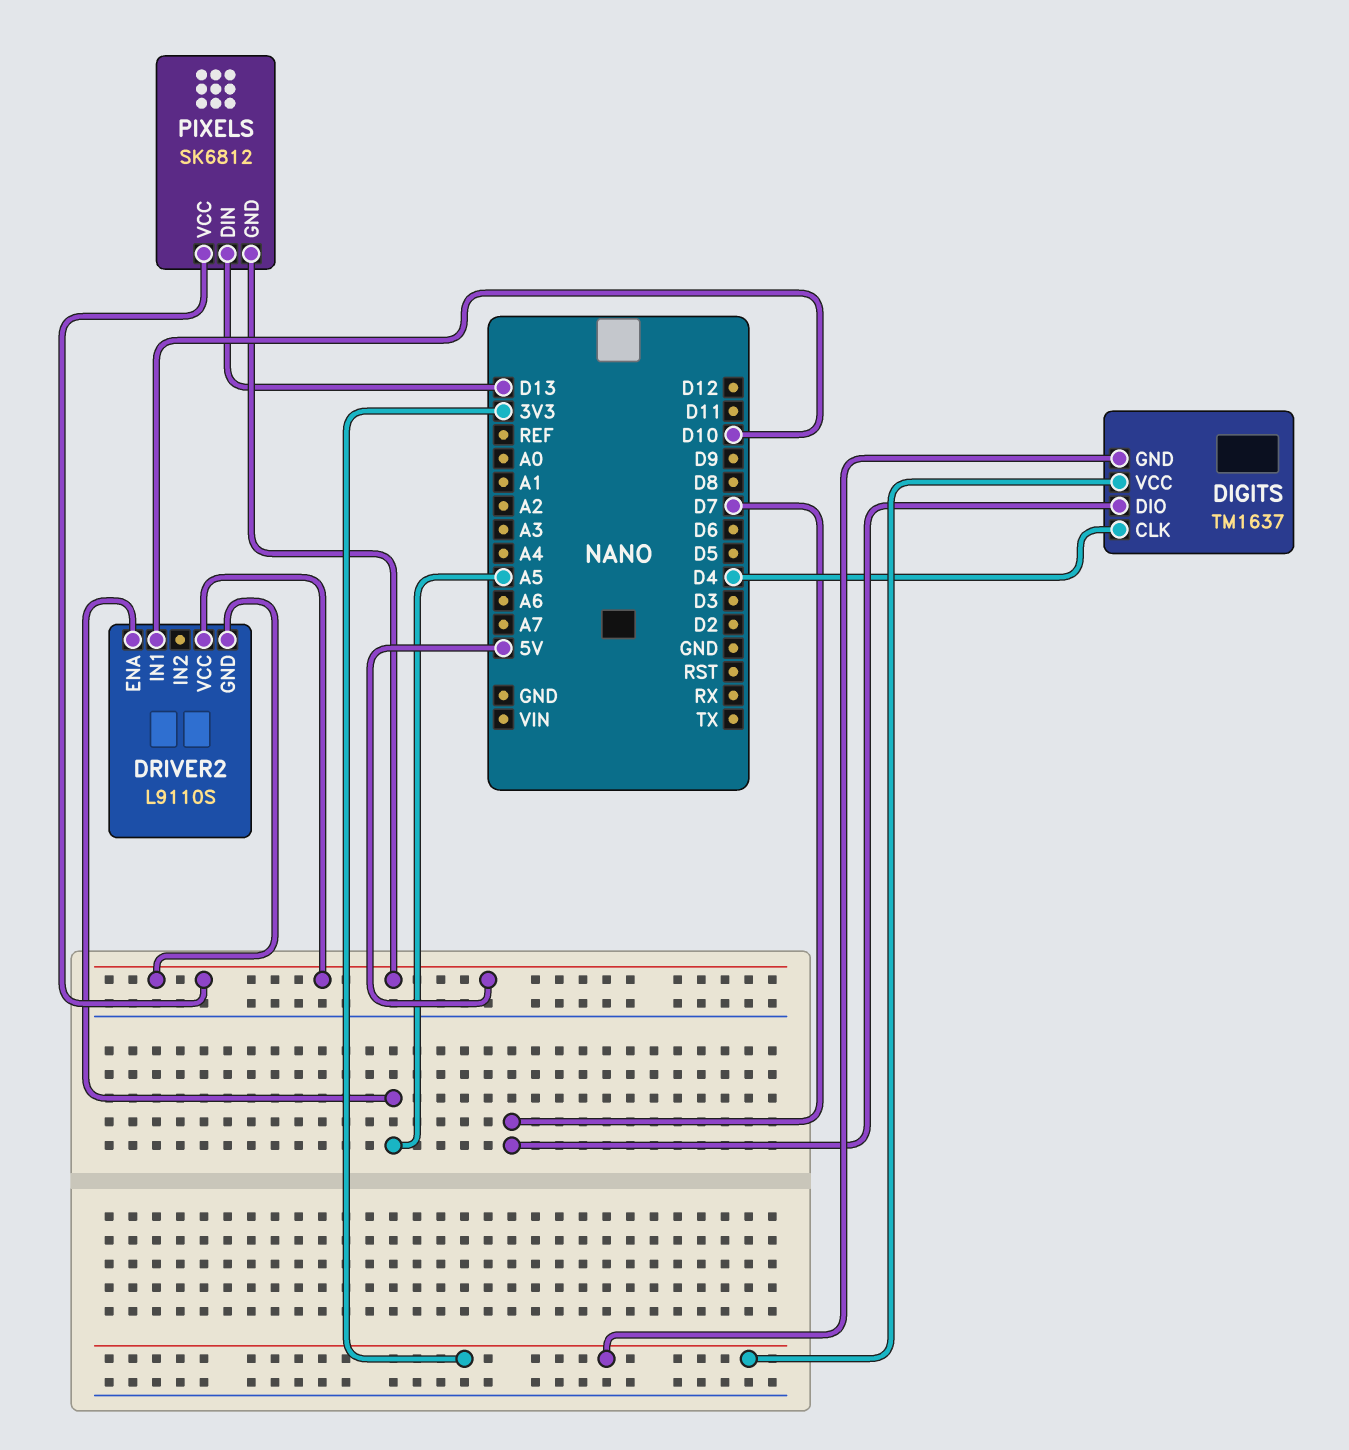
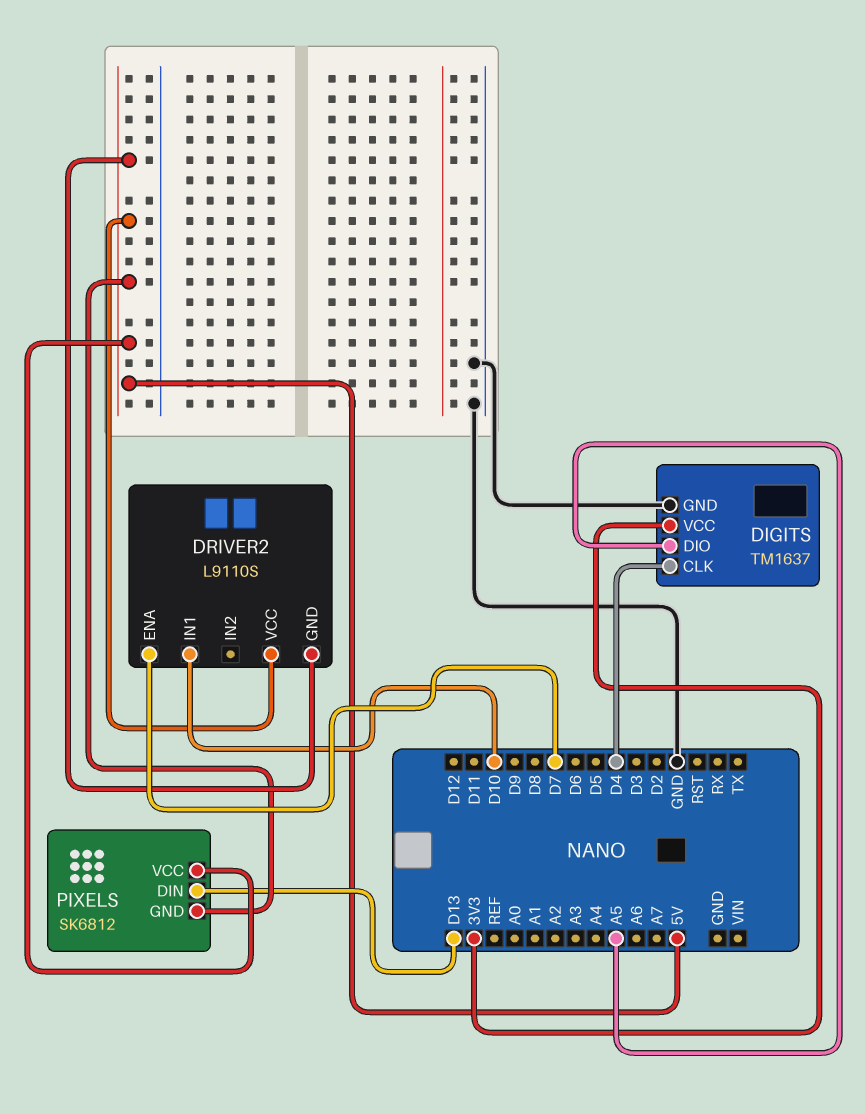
DIGITS pin DIO: D7 -> A5
DIGITS pin GND: 3V3 -> GND
DRIVER2 pin ENA: A5 -> D7

